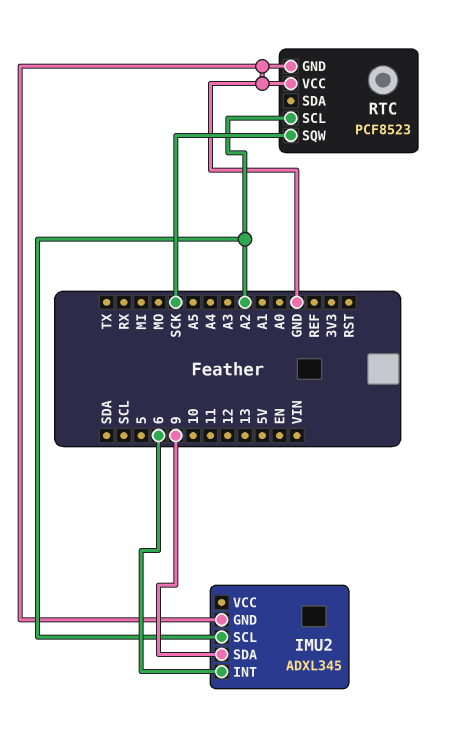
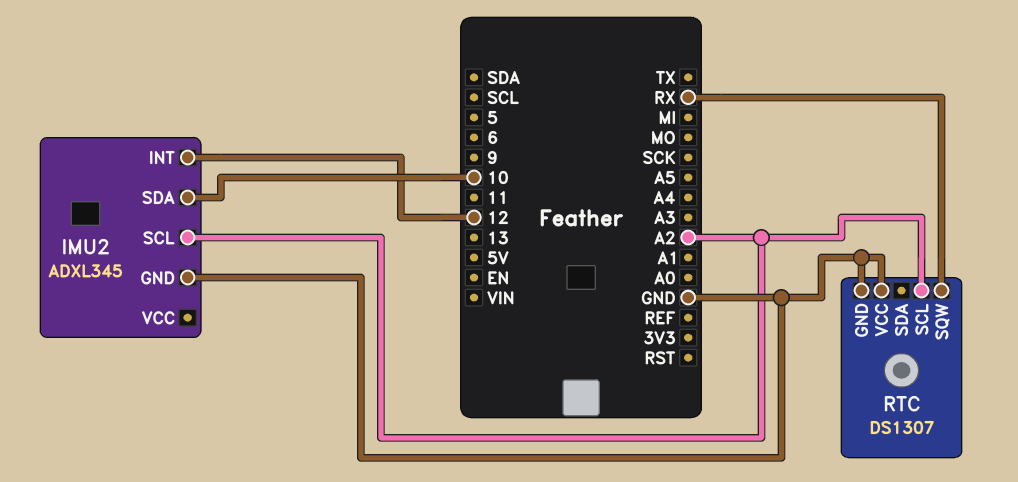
IMU2 pin INT: 6 -> 12
IMU2 pin SDA: 9 -> 10
RTC: PCF8523 -> DS1307
RTC pin SQW: SCK -> RX

